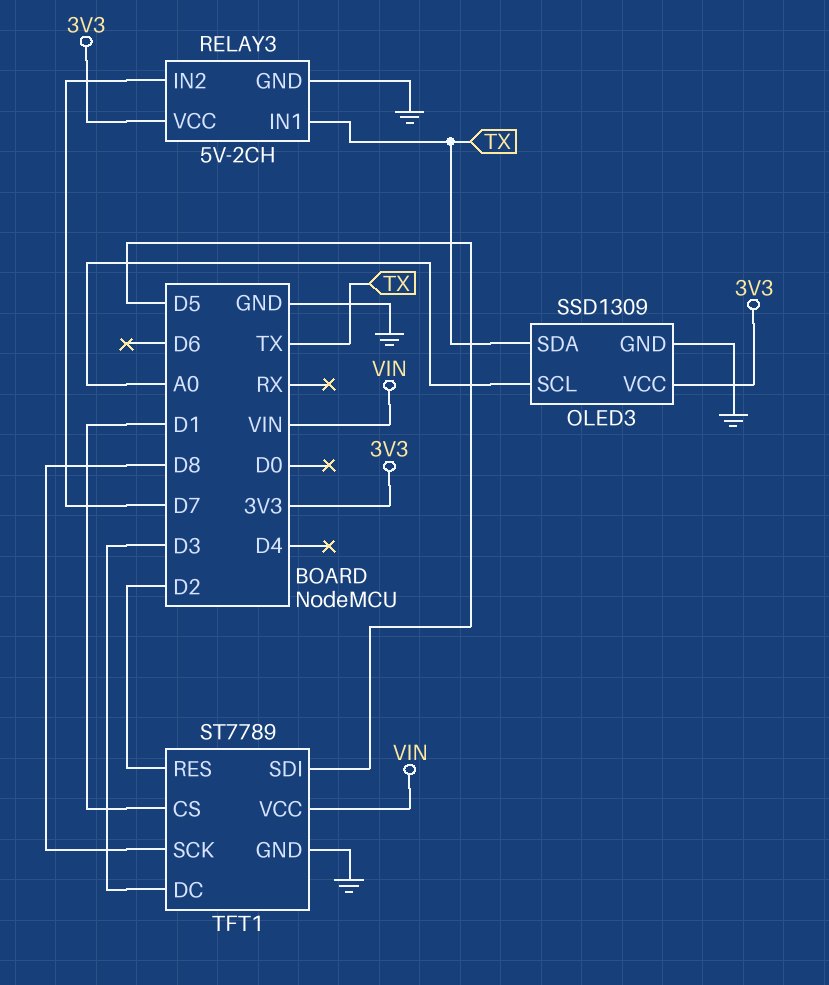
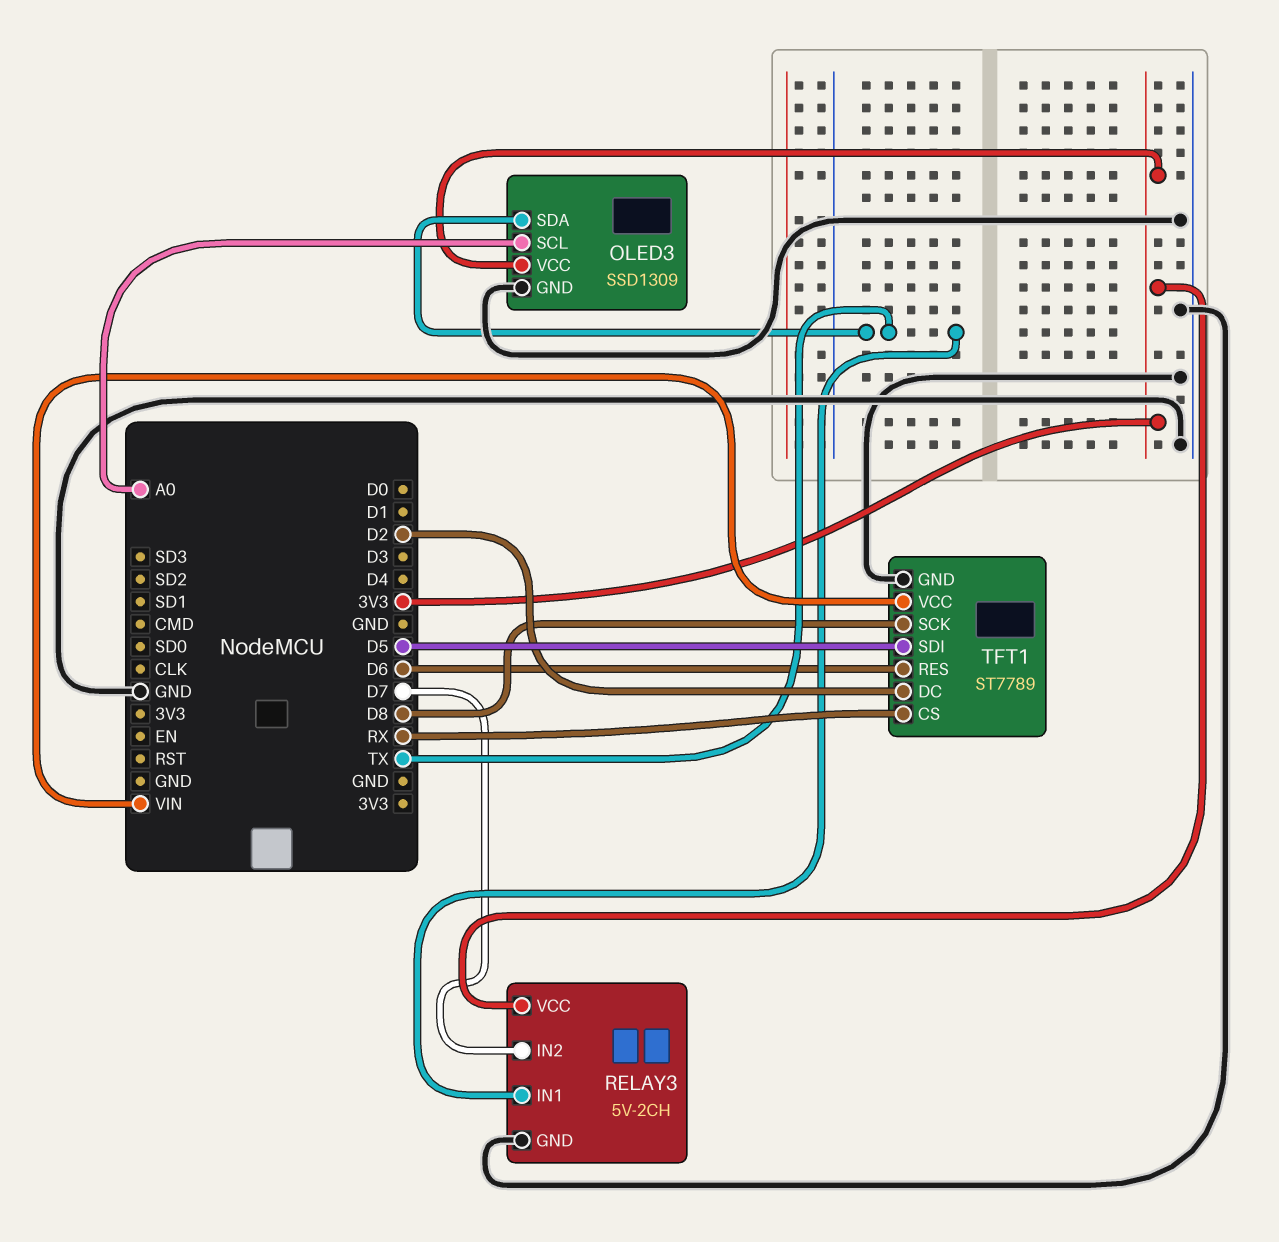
TFT1 pin CS: D1 -> RX
TFT1 pin DC: D3 -> D2
TFT1 pin RES: D2 -> D6

